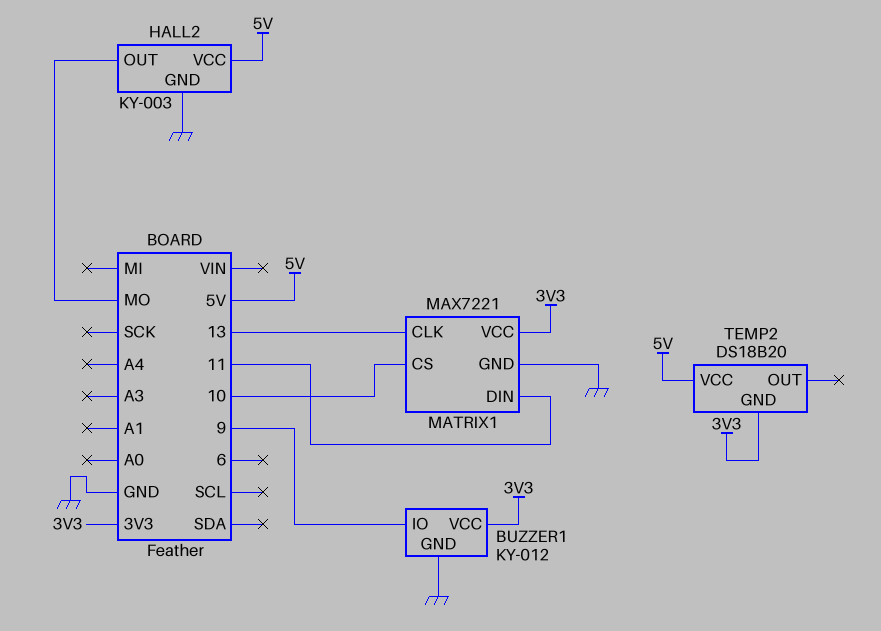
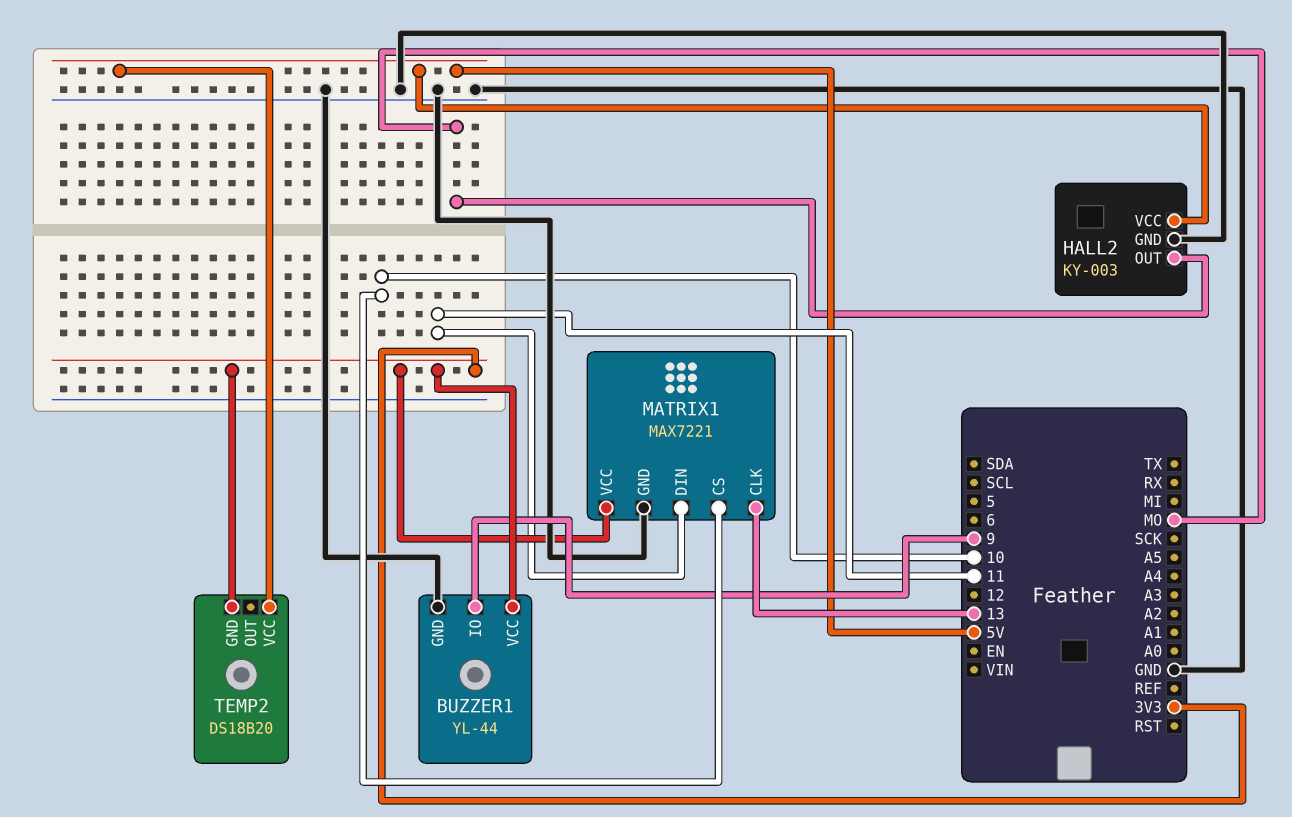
BUZZER1: KY-012 -> YL-44

